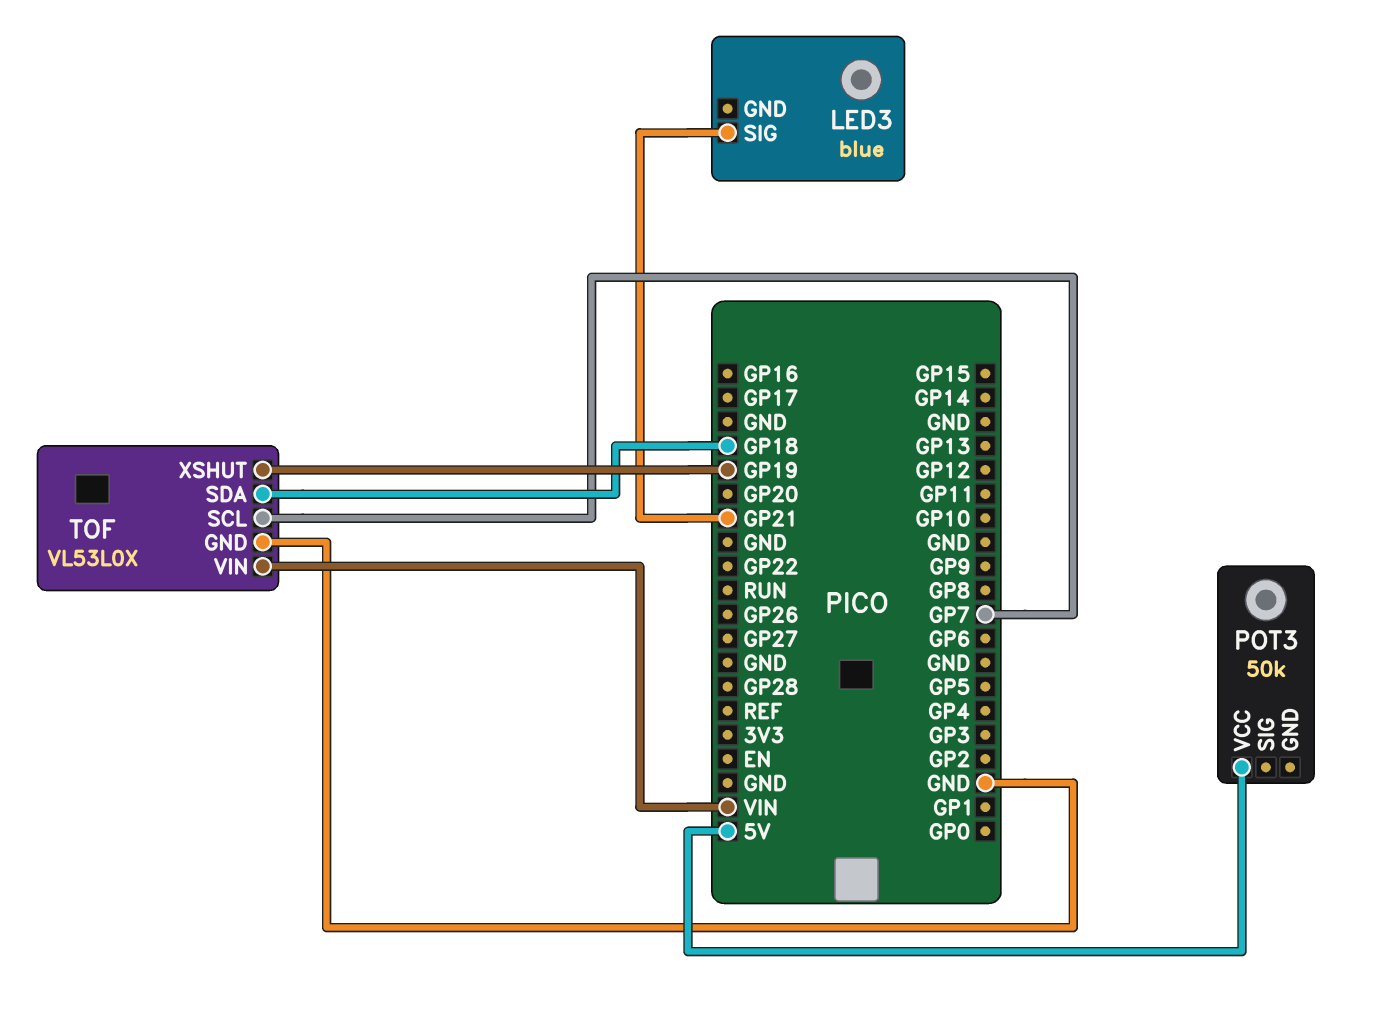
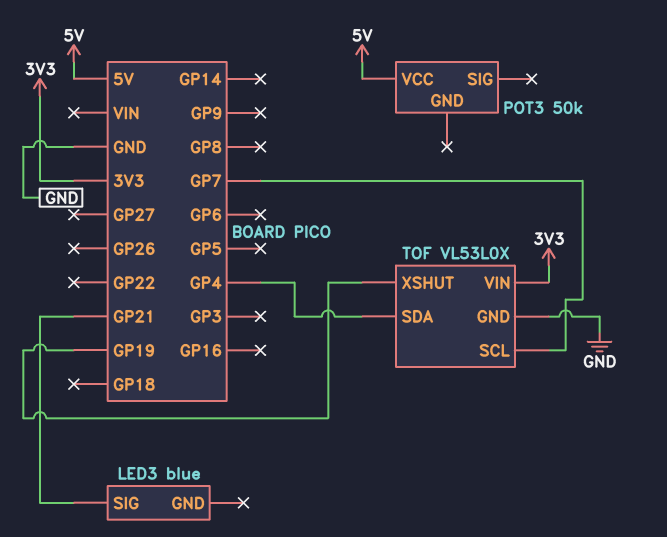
TOF pin SDA: GP18 -> GP4
TOF pin VIN: VIN -> 3V3

